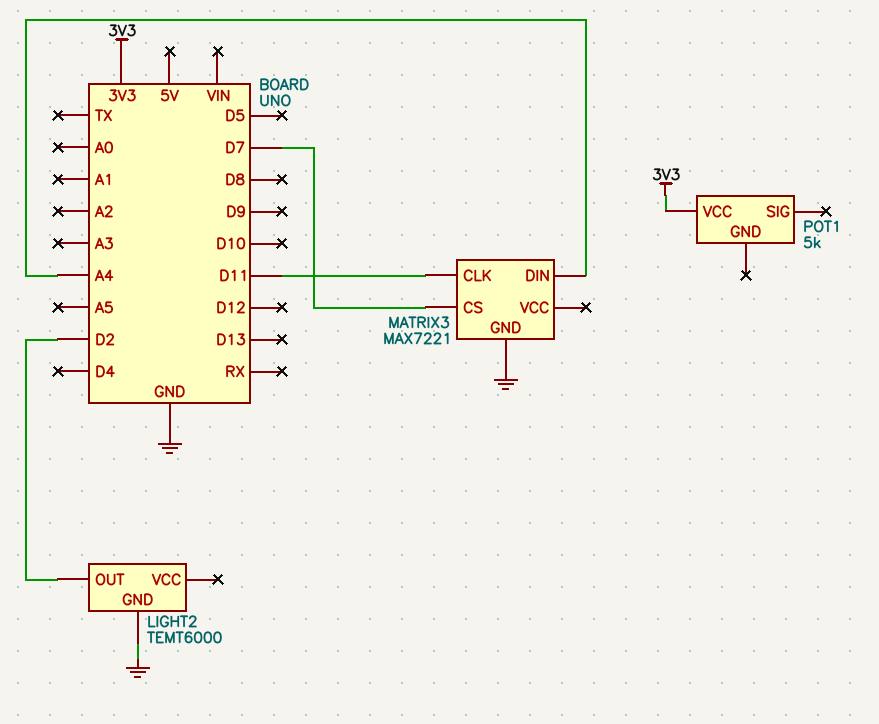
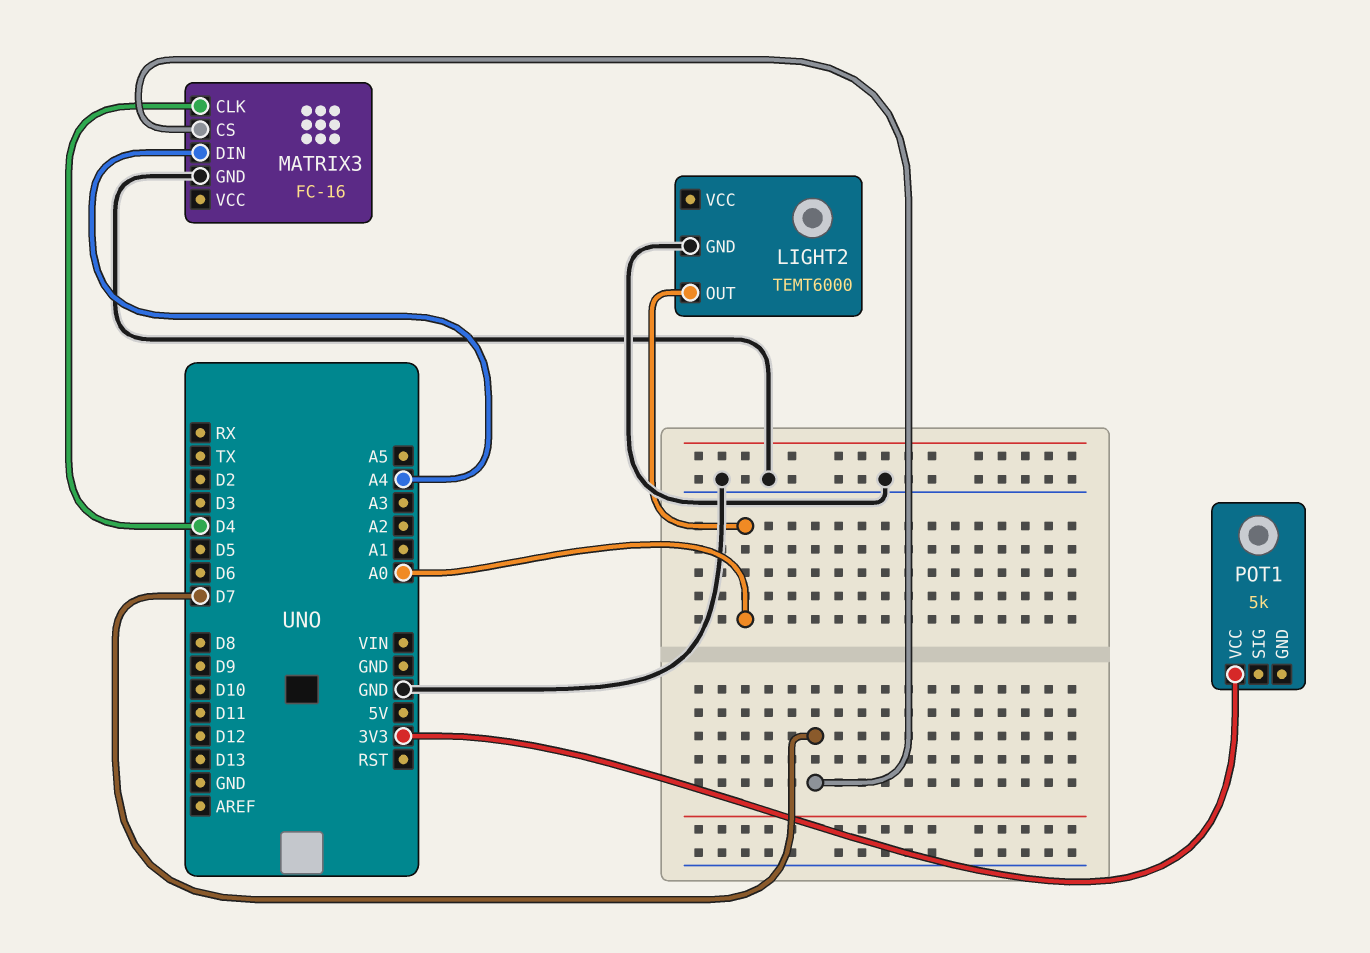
LIGHT2 pin OUT: D2 -> A0
MATRIX3: MAX7221 -> FC-16
MATRIX3 pin CLK: D11 -> D4

